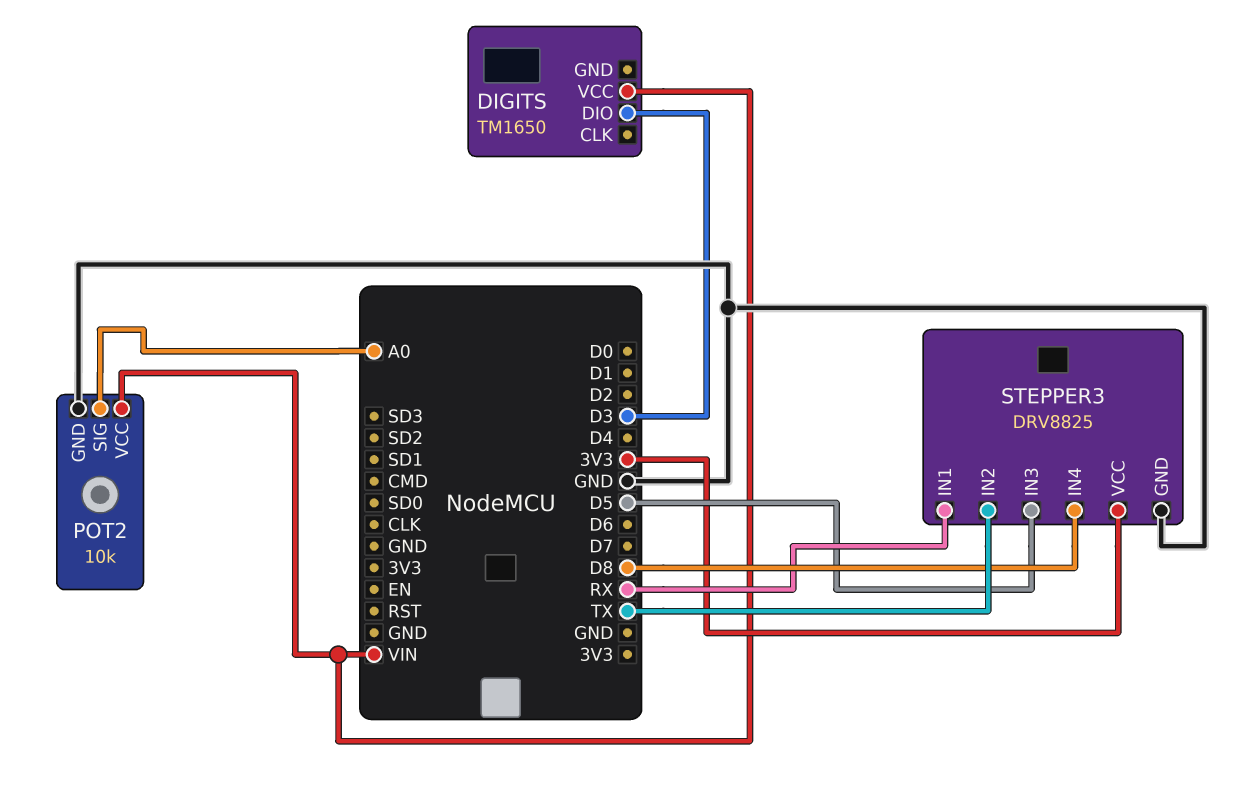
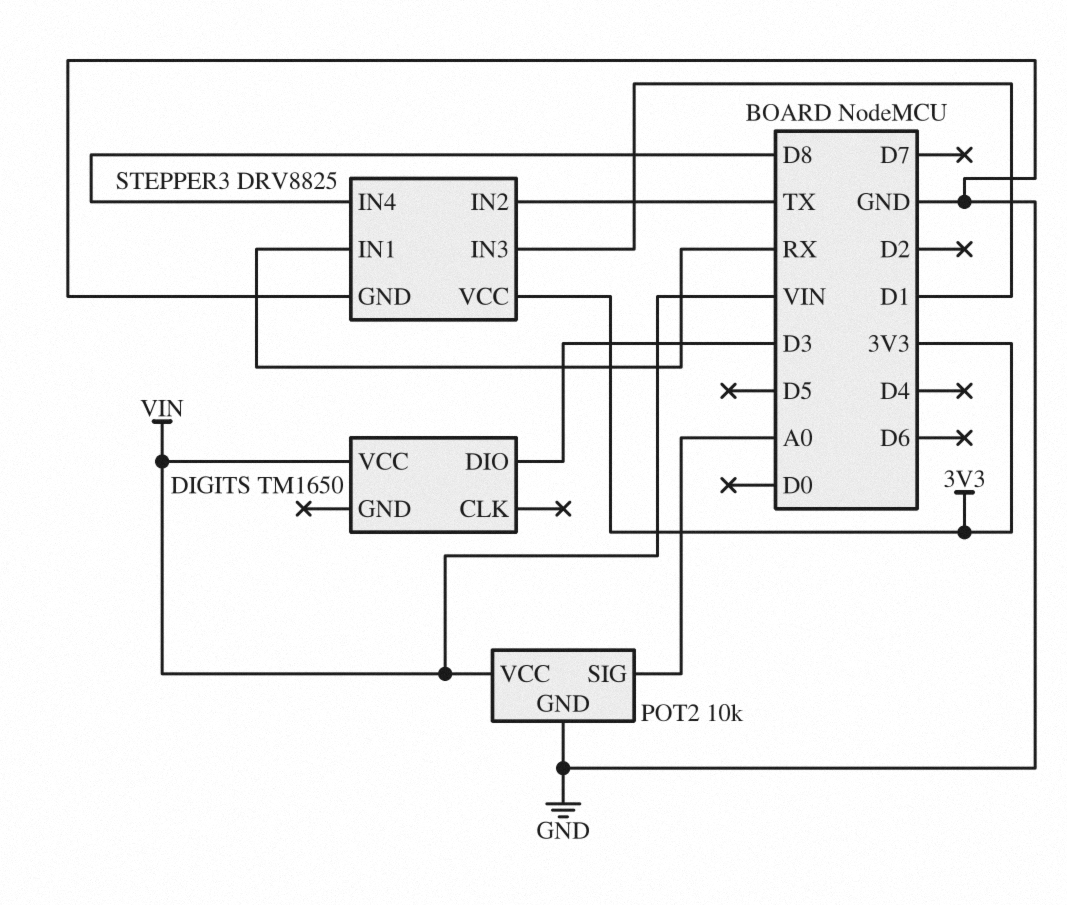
STEPPER3 pin IN3: D5 -> D1

